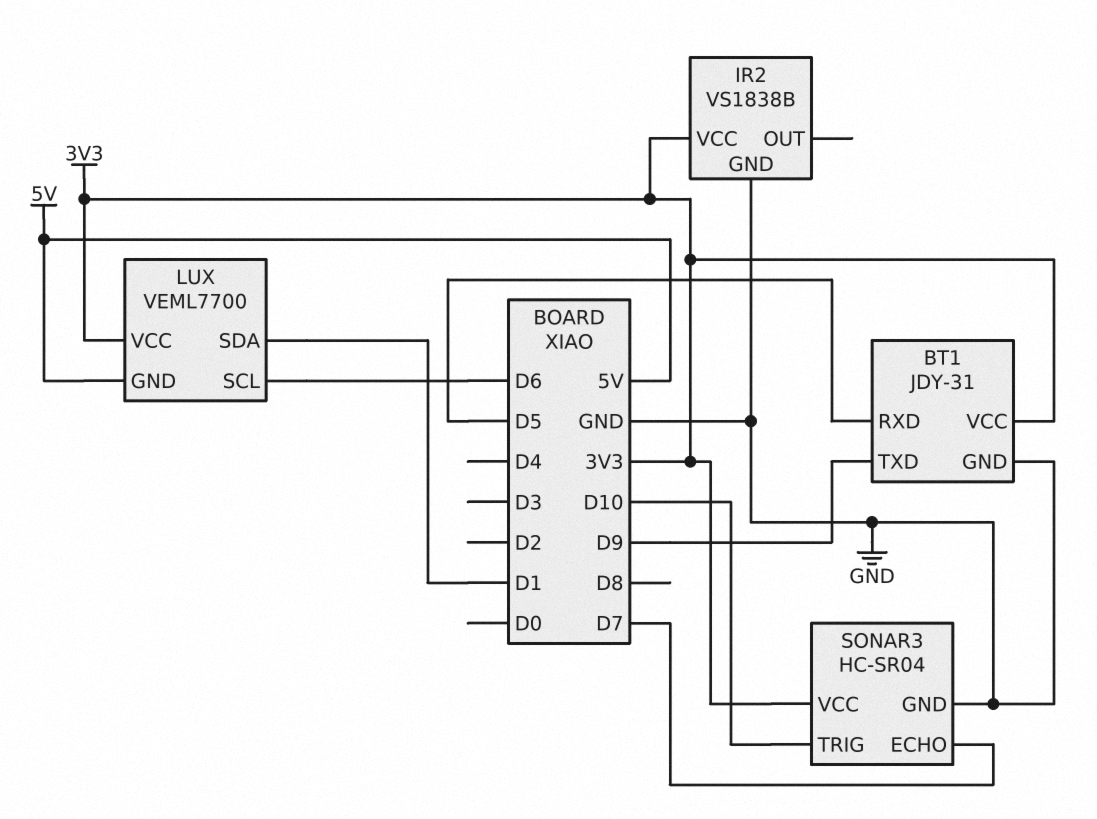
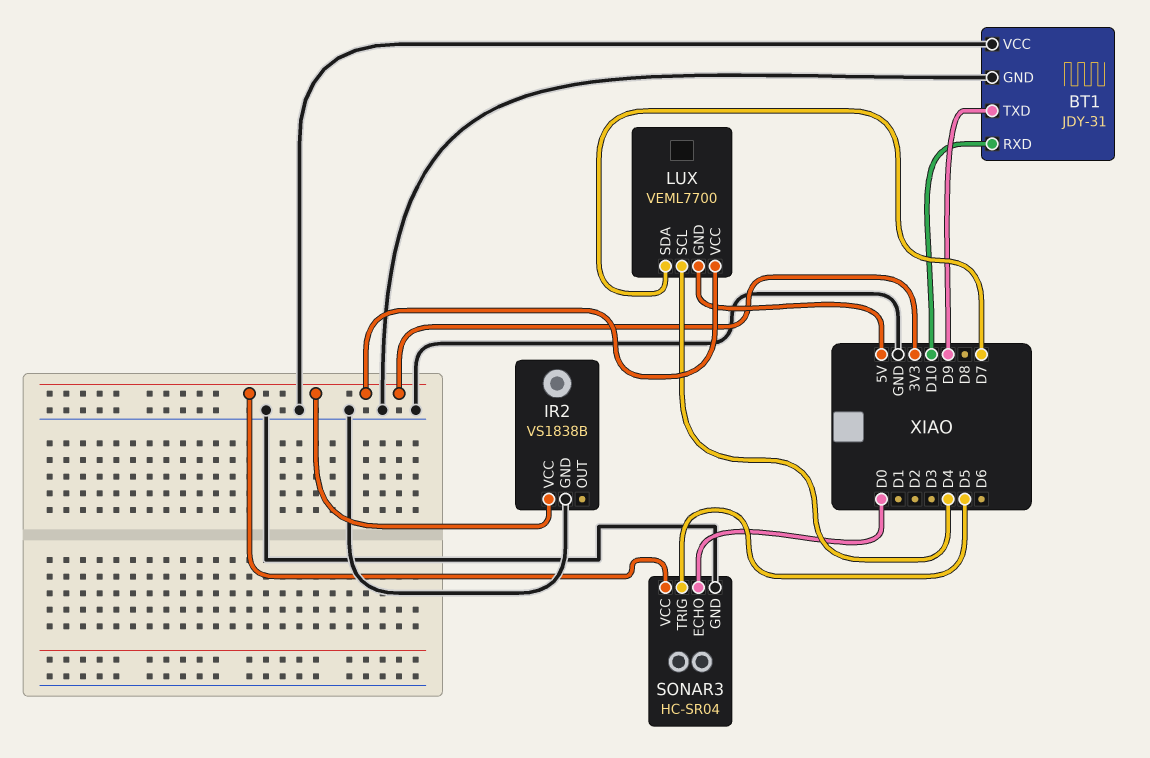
BT1 pin RXD: D5 -> D10
BT1 pin VCC: 3V3 -> GND
LUX pin SCL: D6 -> D4
LUX pin SDA: D1 -> D7
SONAR3 pin ECHO: D7 -> D0
SONAR3 pin TRIG: D10 -> D5

